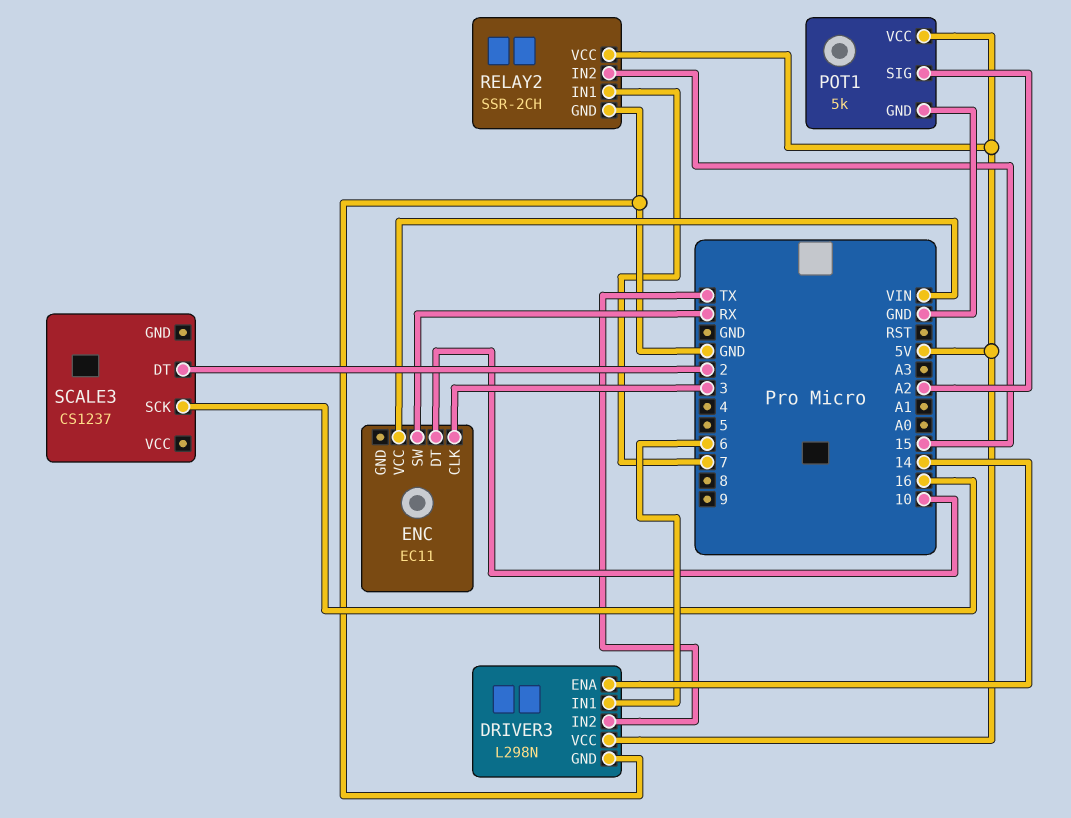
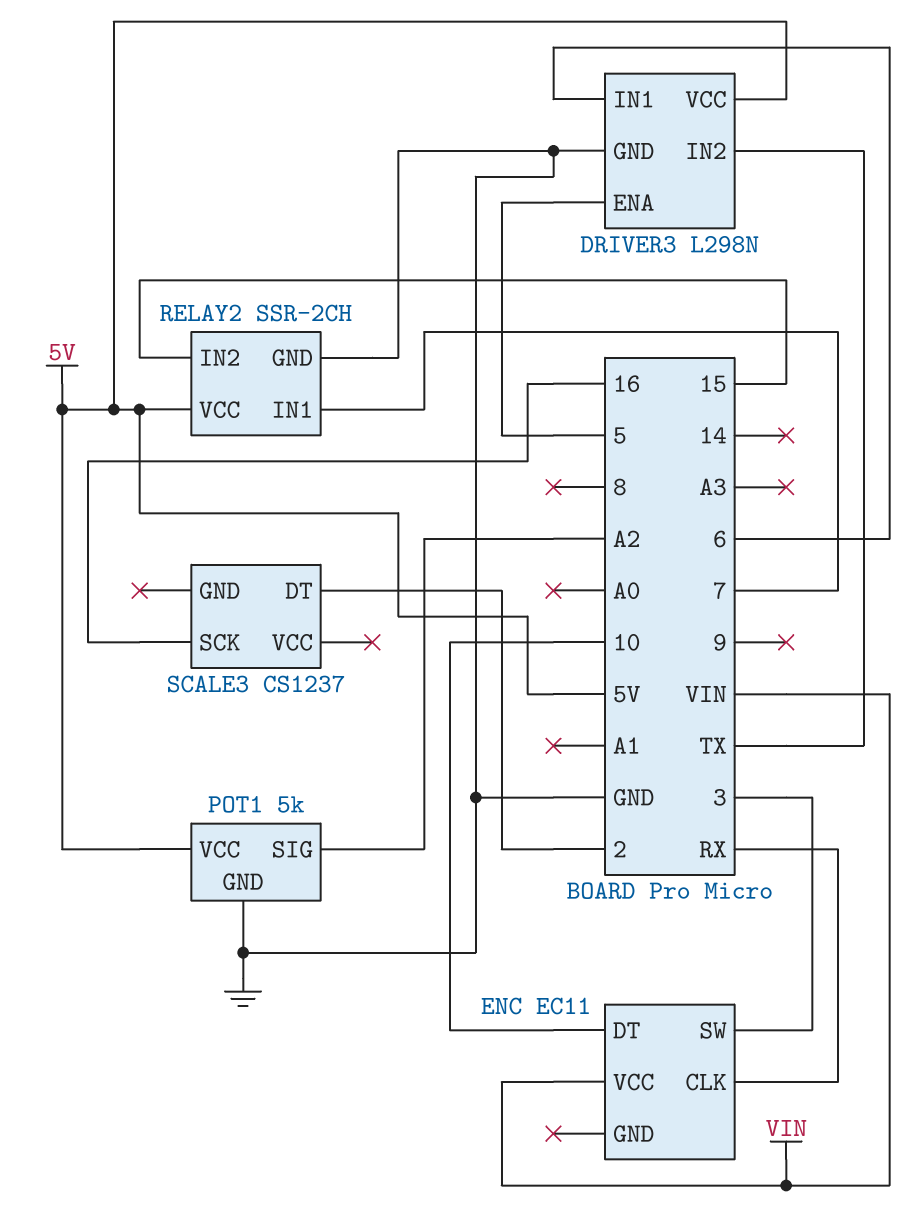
DRIVER3 pin ENA: 14 -> 5
ENC pin CLK: 3 -> RX
ENC pin SW: RX -> 3

